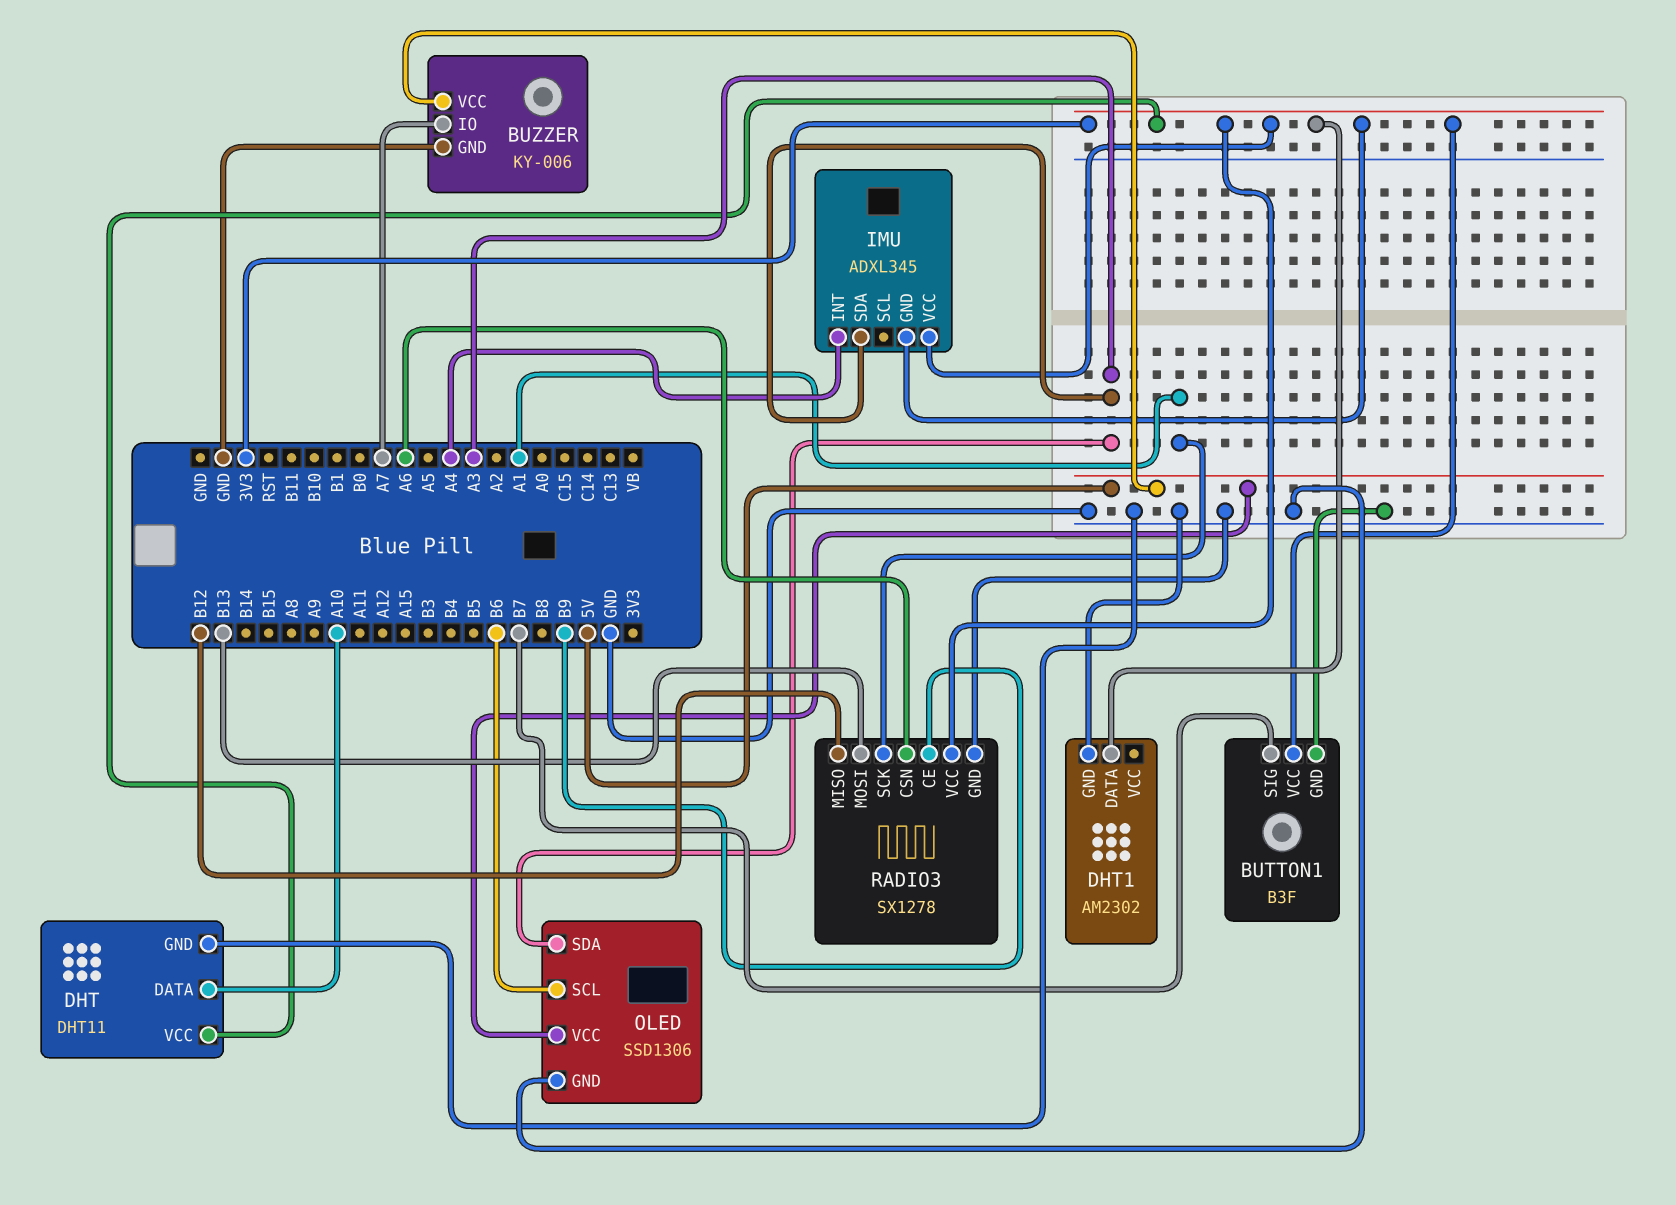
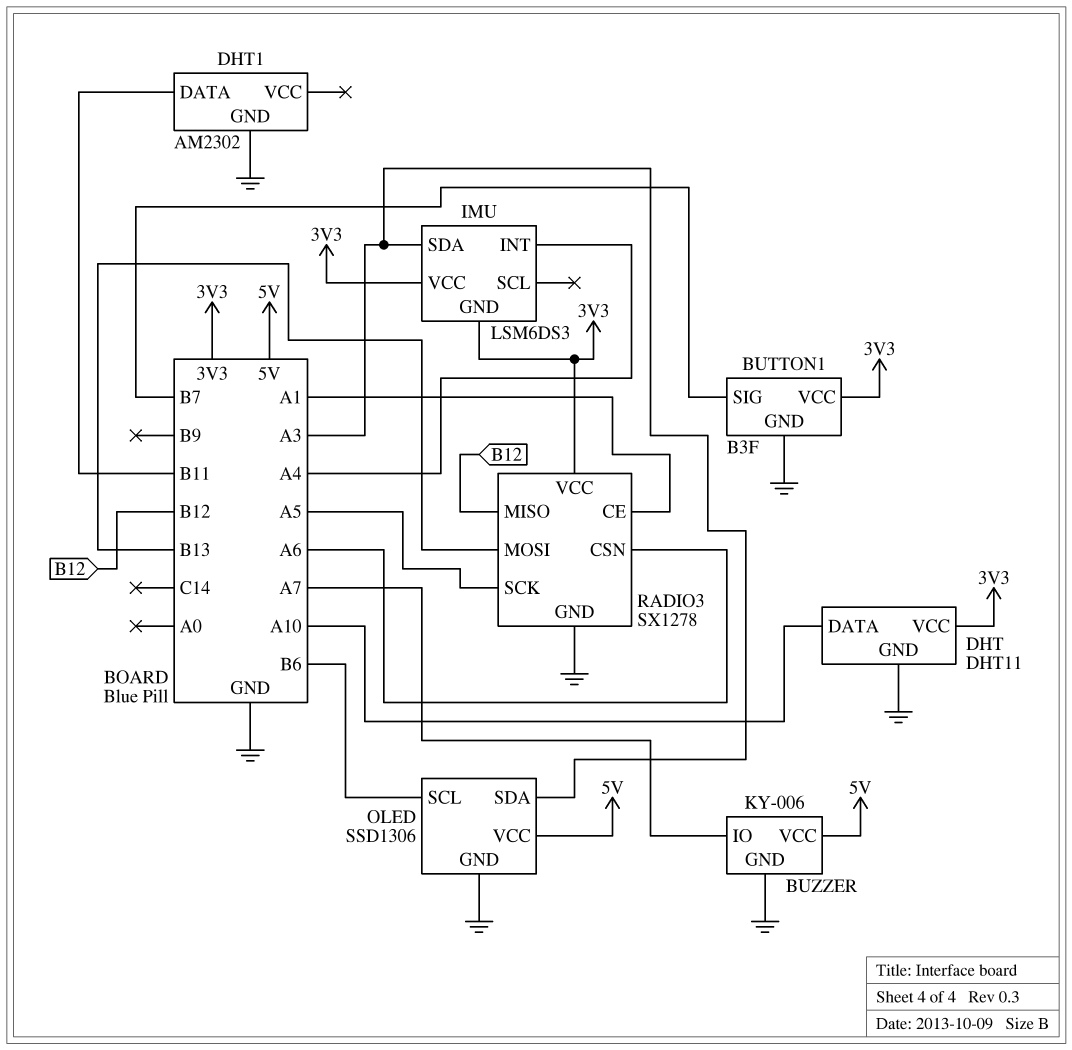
DHT1 pin DATA: 3V3 -> B11
IMU: ADXL345 -> LSM6DS3
RADIO3 pin CE: B9 -> A1
RADIO3 pin SCK: A1 -> A5

